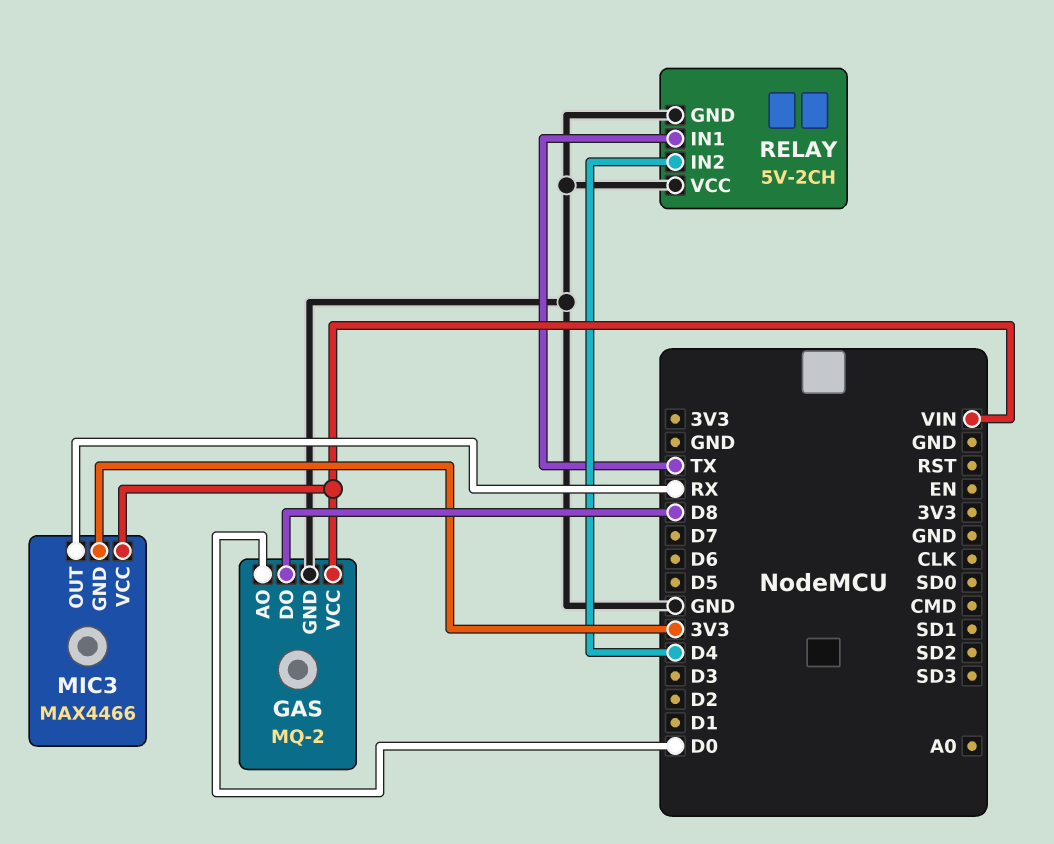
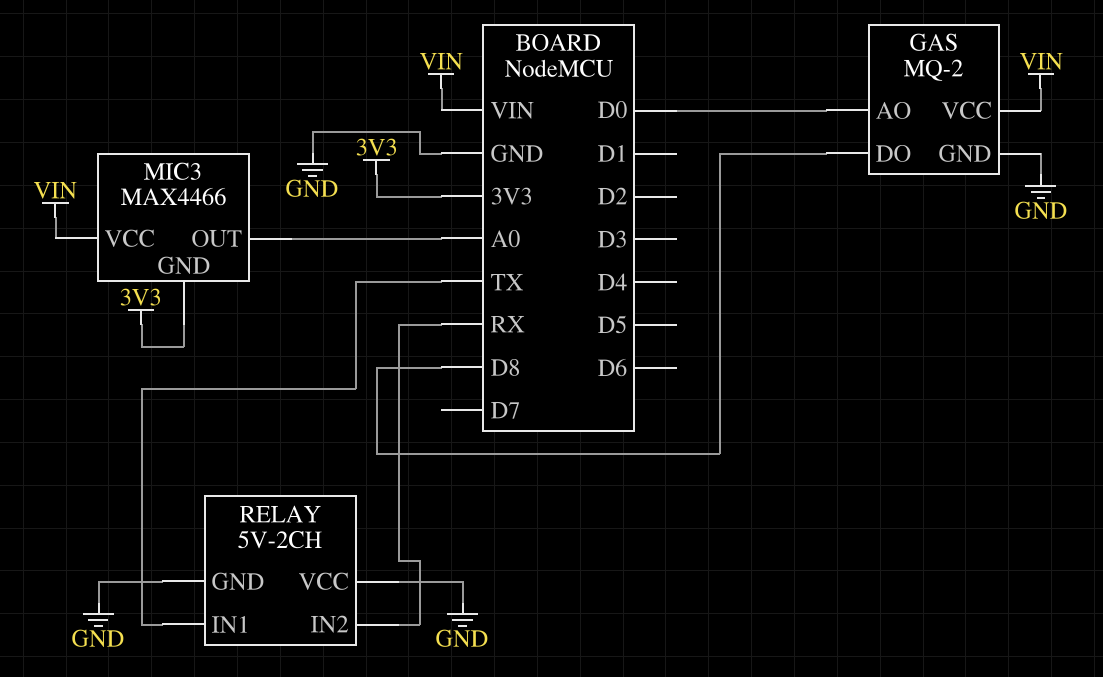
MIC3 pin OUT: RX -> A0
RELAY pin IN2: D4 -> RX

